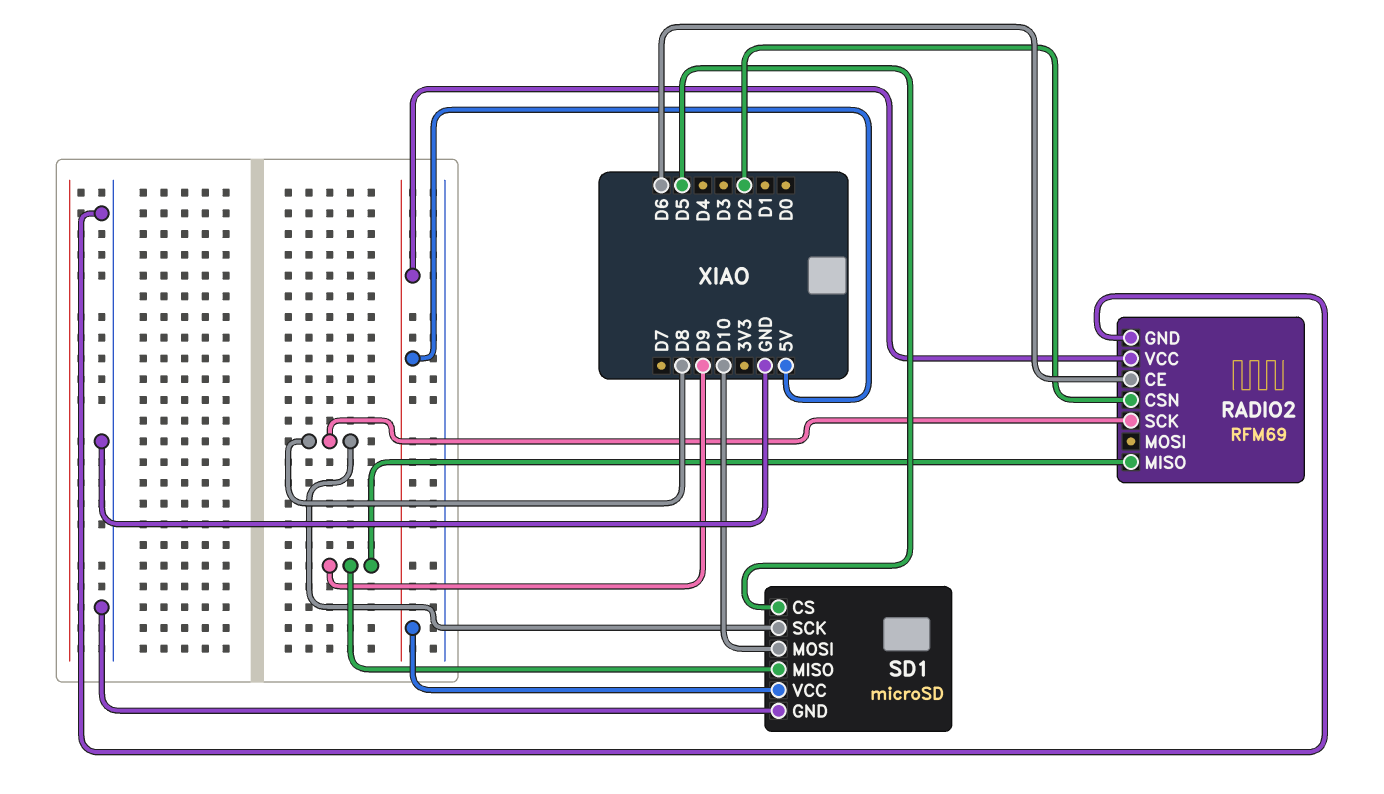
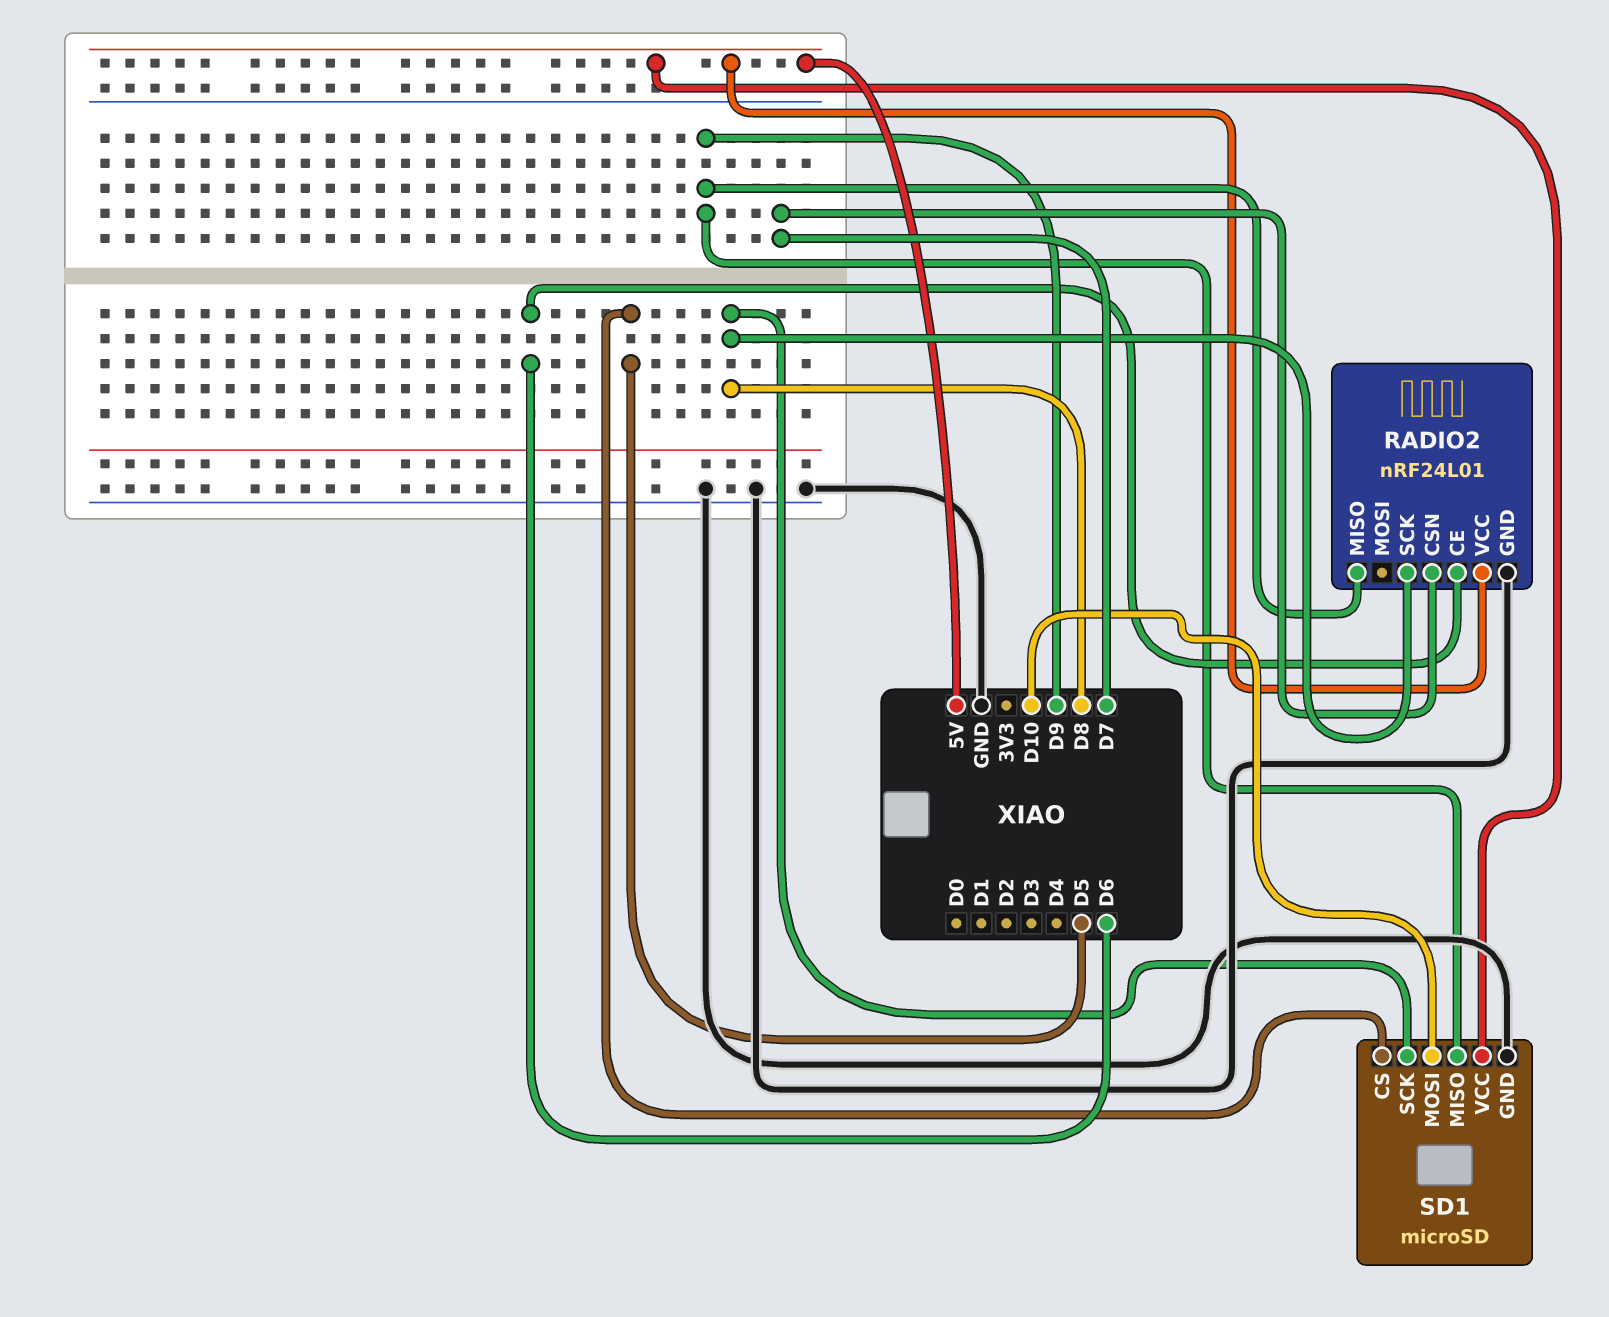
RADIO2: RFM69 -> nRF24L01
RADIO2 pin CSN: D2 -> D7

